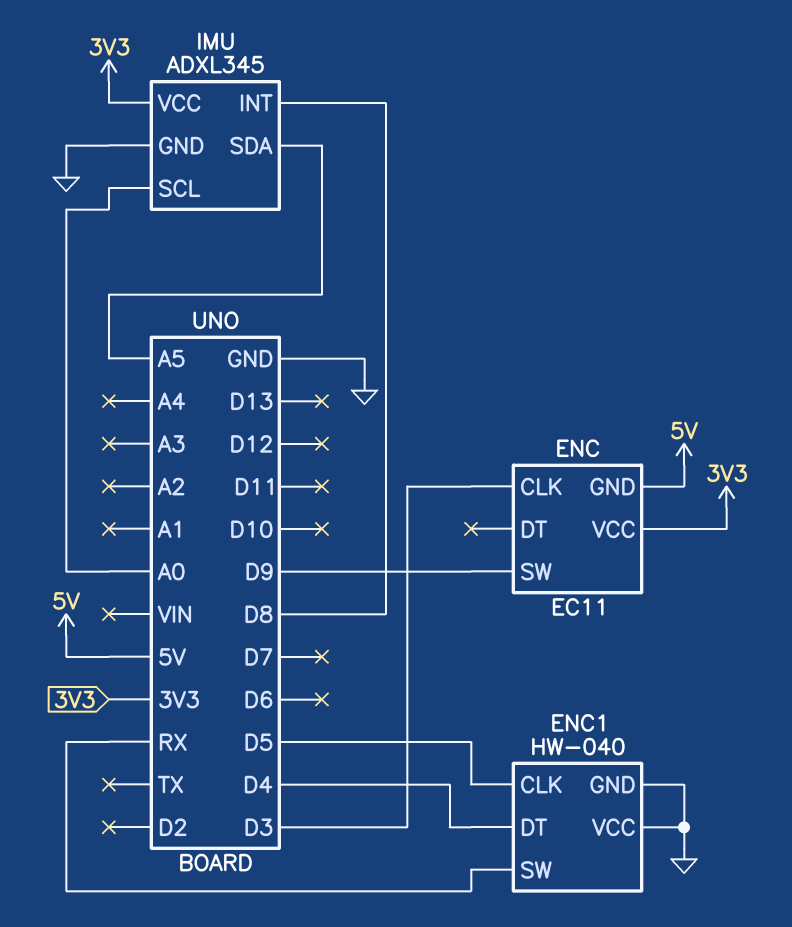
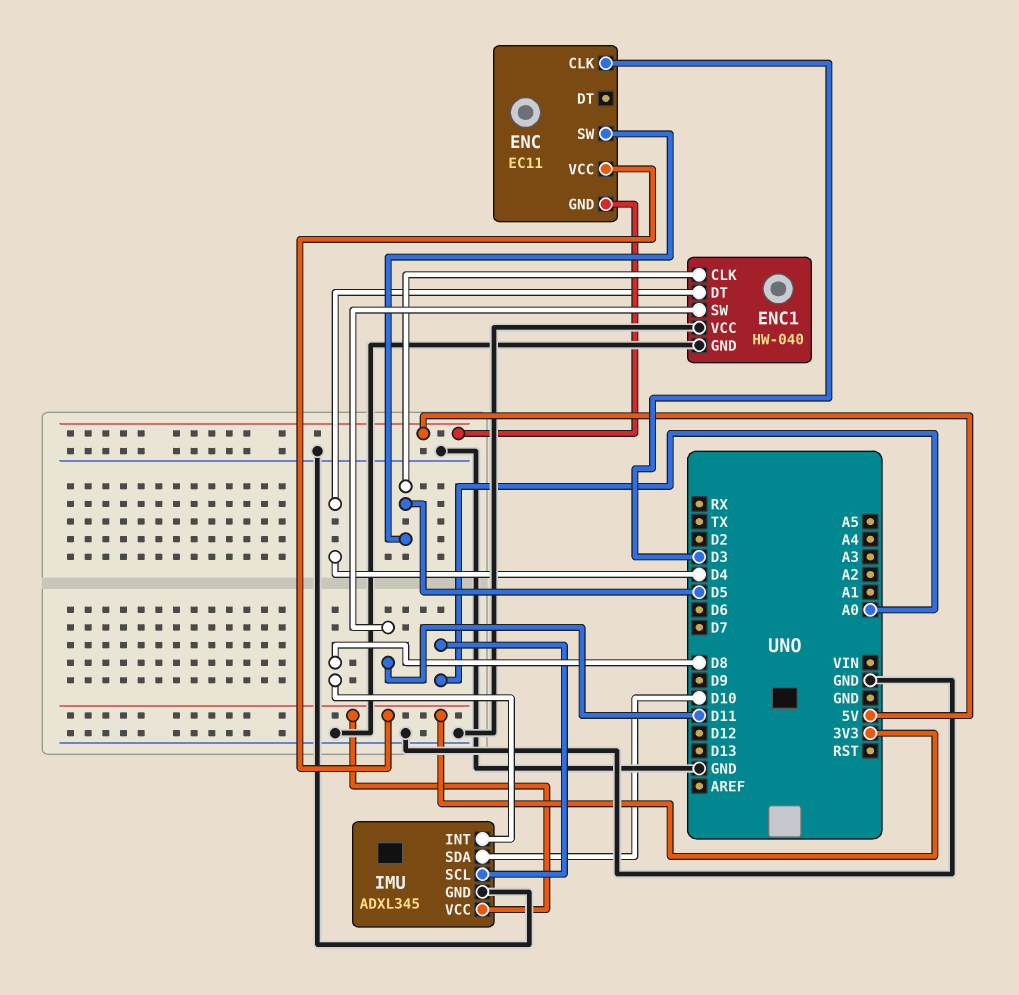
ENC pin SW: D9 -> D5
ENC1 pin SW: RX -> D11
IMU pin SDA: A5 -> D10

